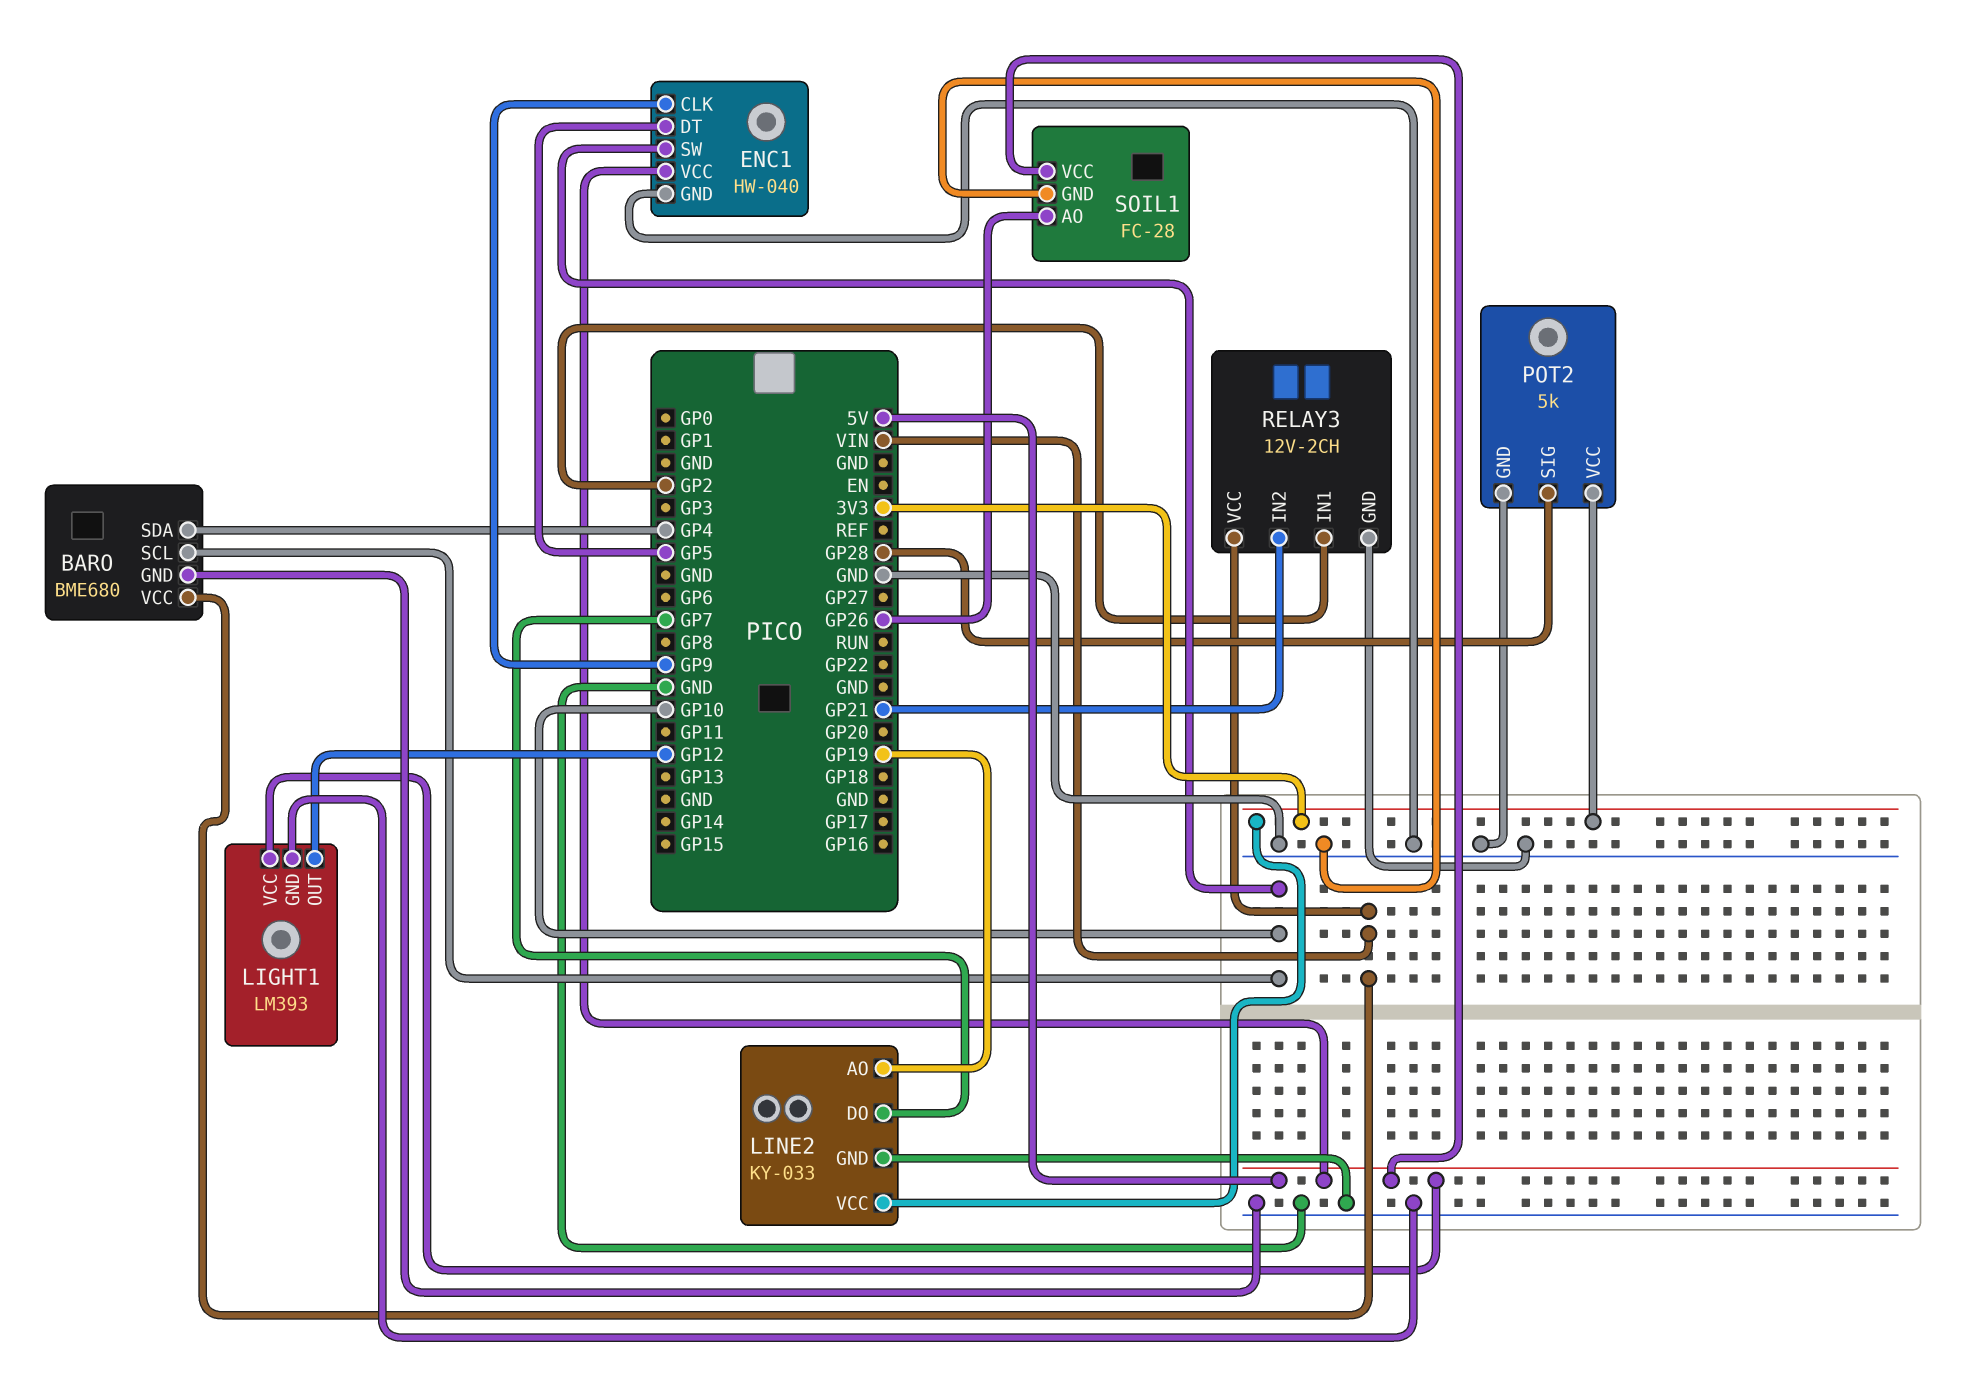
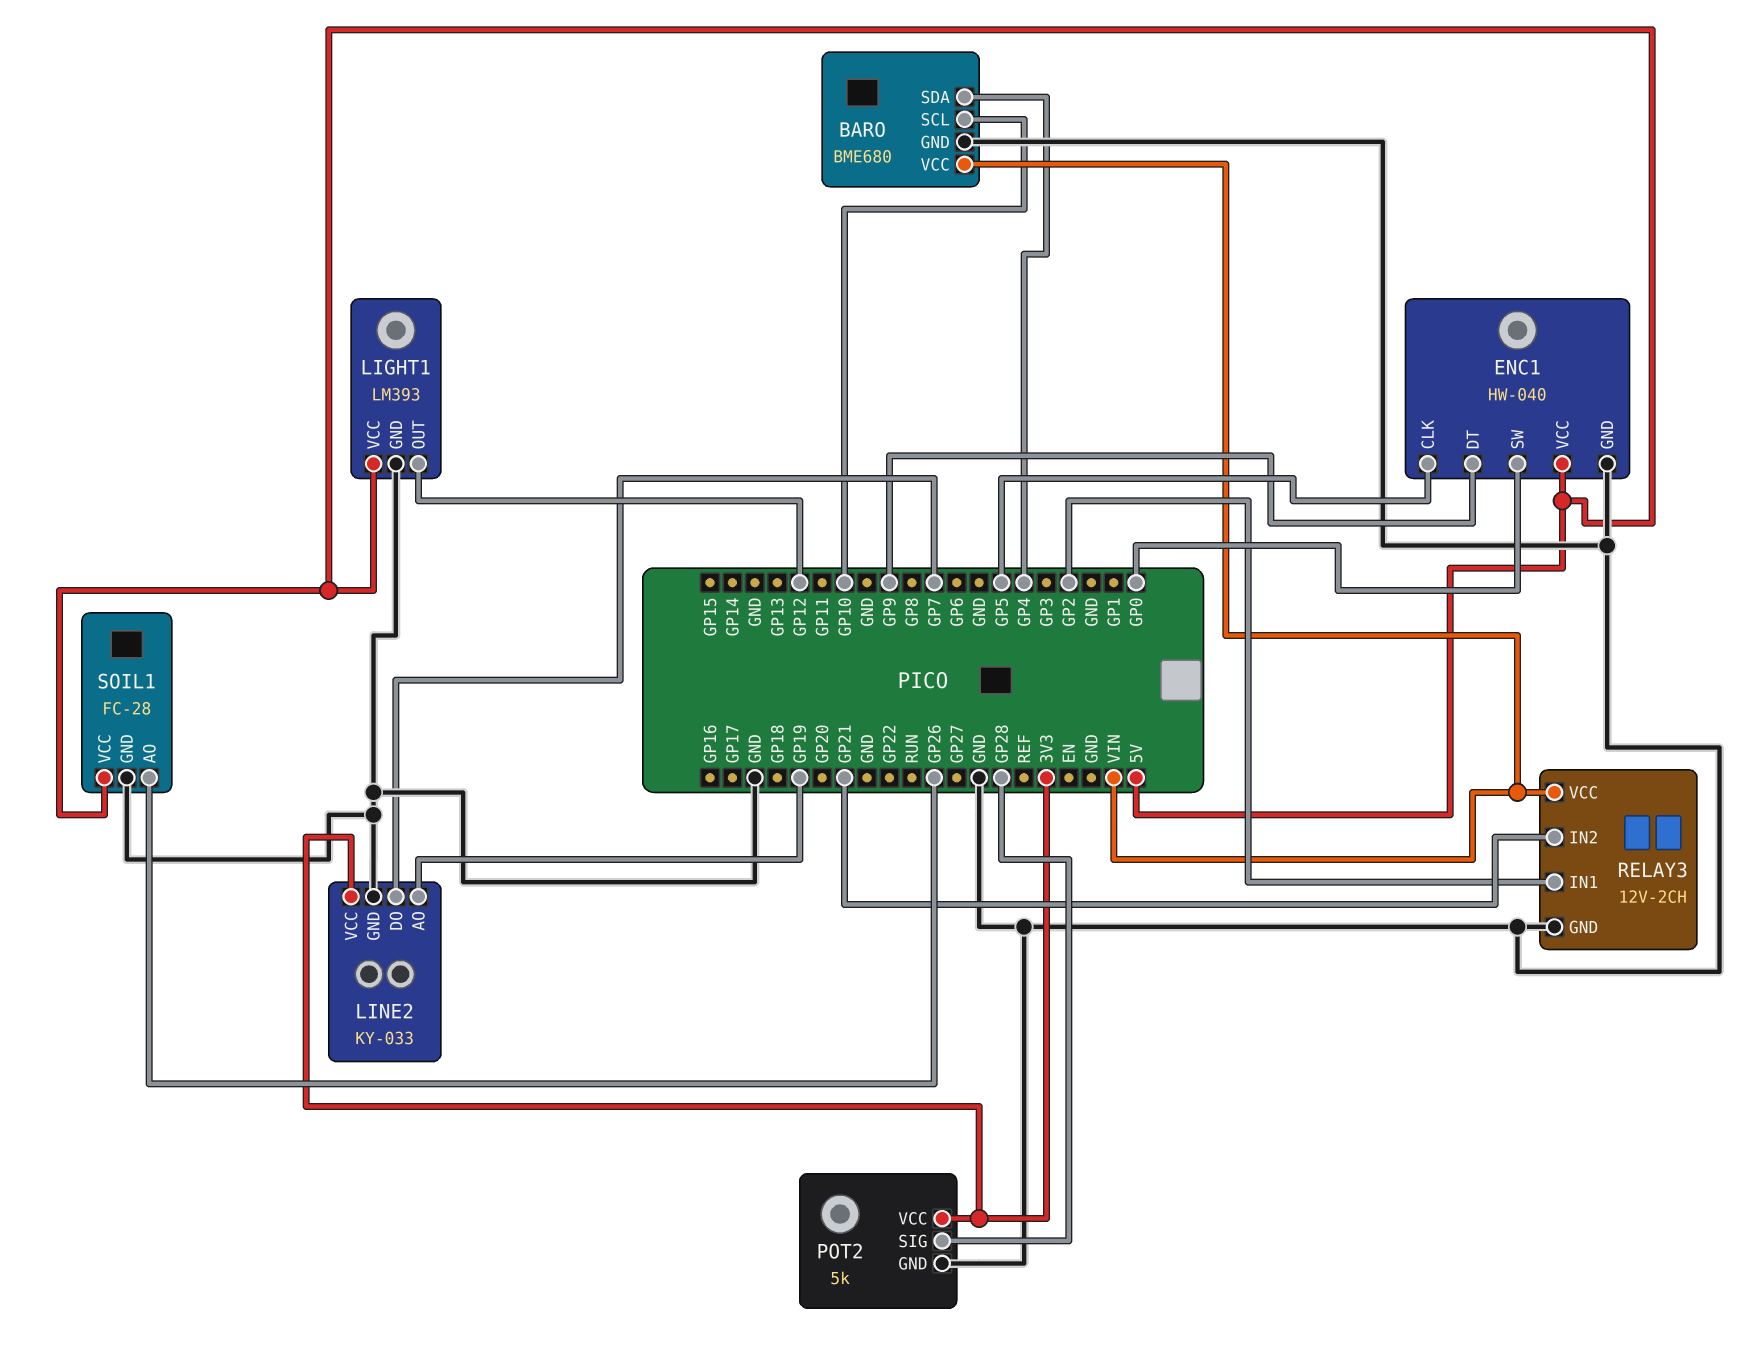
ENC1 pin CLK: GP9 -> GP5
ENC1 pin DT: GP5 -> GP9
ENC1 pin SW: GP10 -> GP0

